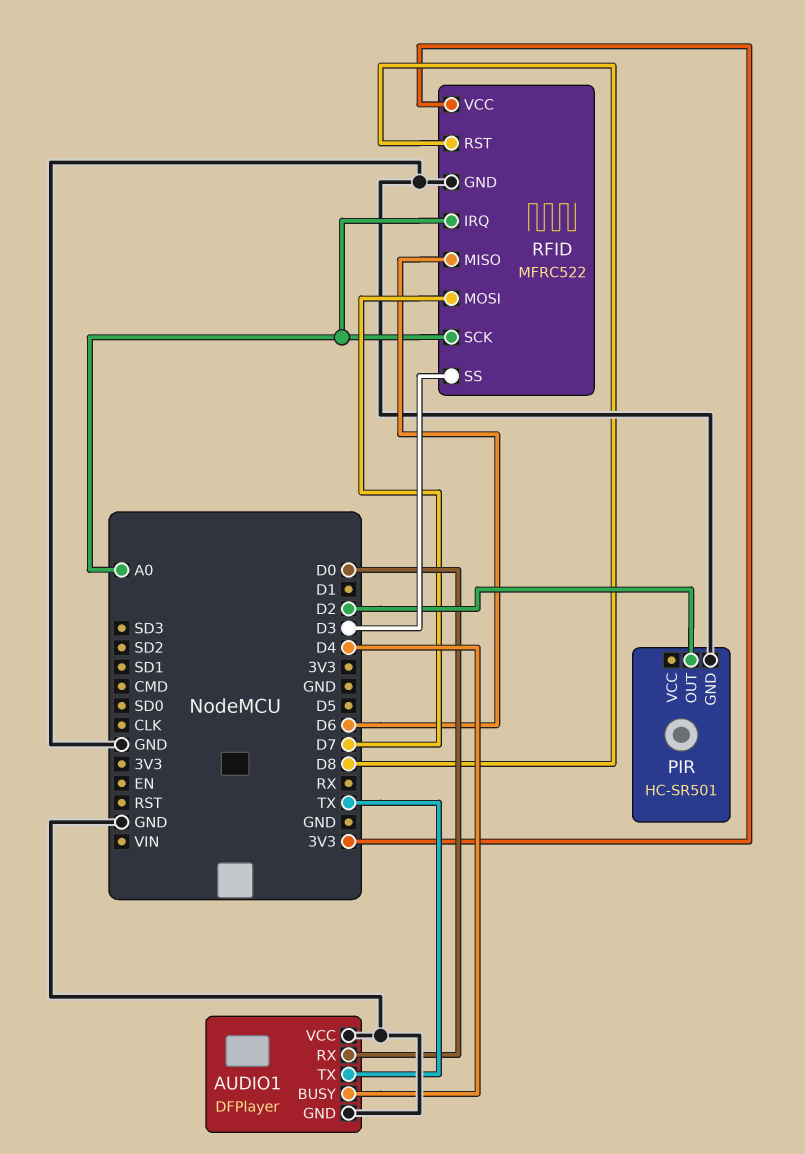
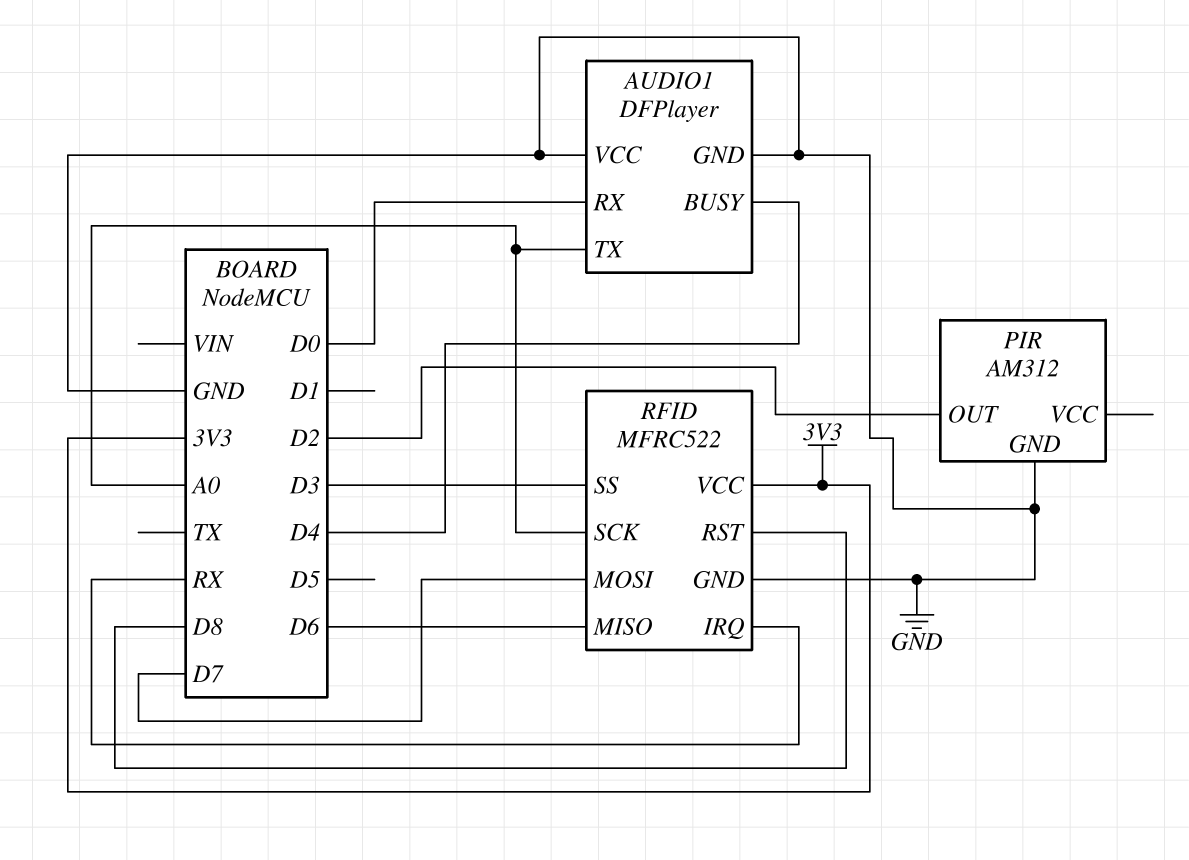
AUDIO1 pin TX: TX -> A0
PIR: HC-SR501 -> AM312
RFID pin IRQ: A0 -> RX

